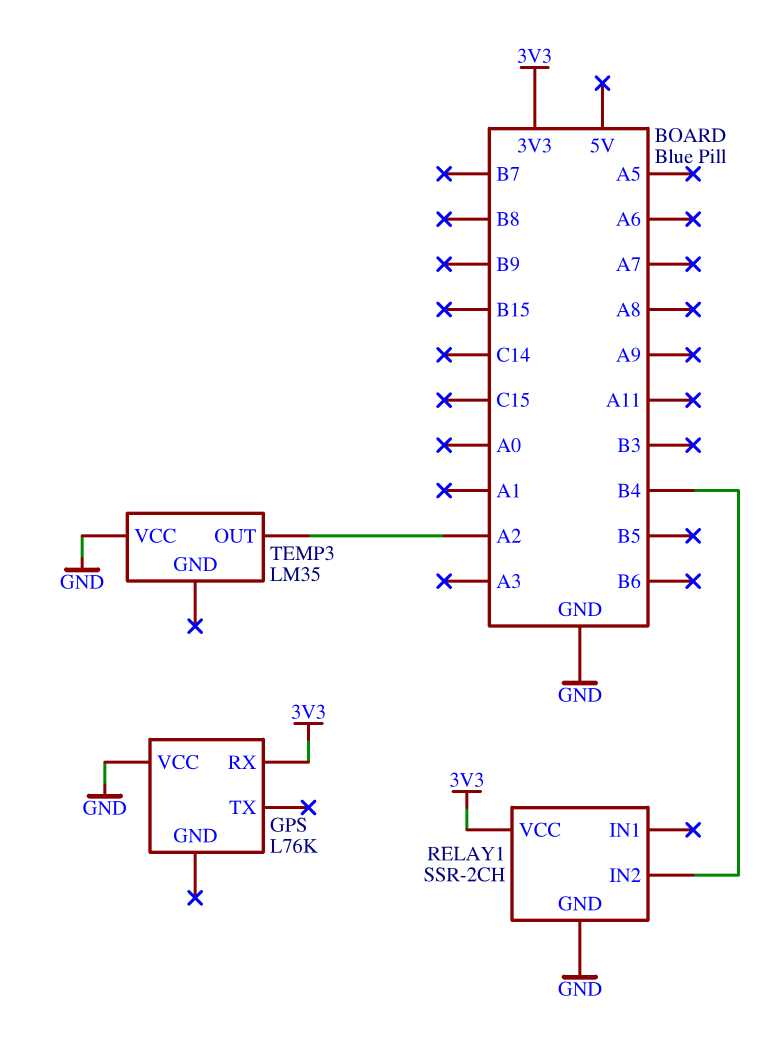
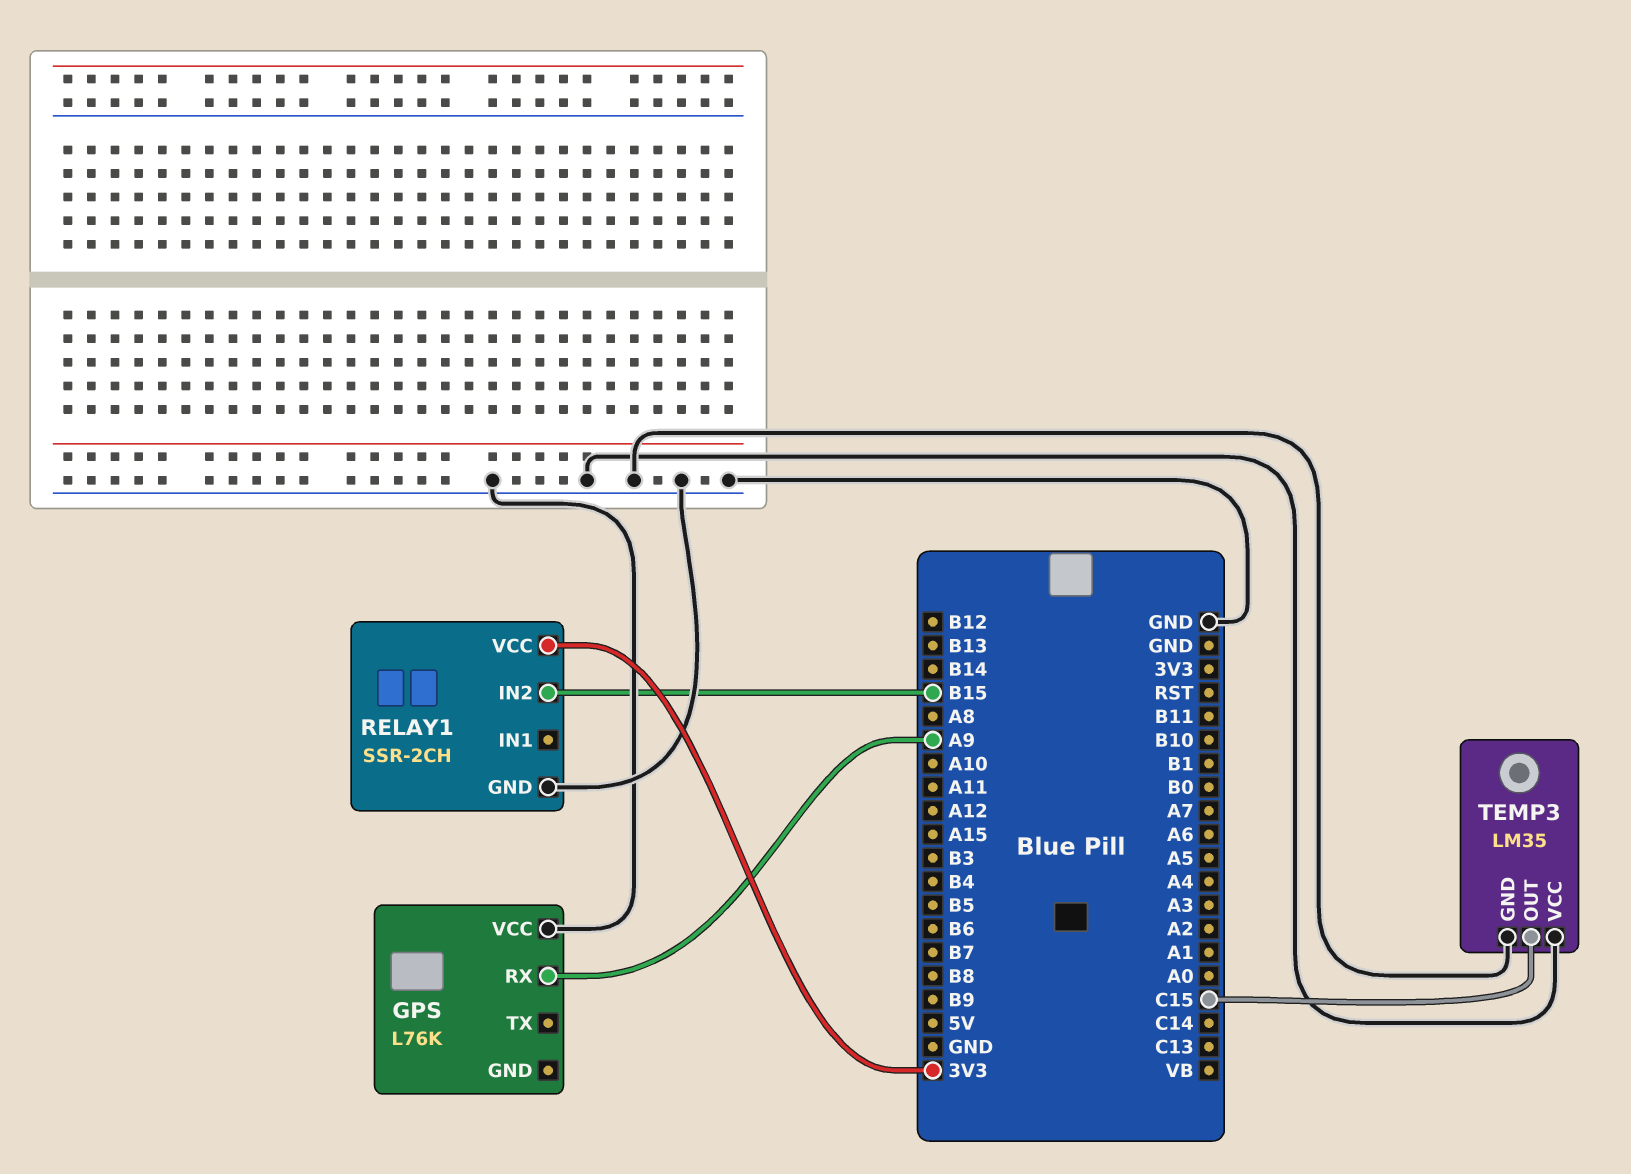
GPS pin RX: 3V3 -> A9
RELAY1 pin IN2: B4 -> B15
TEMP3 pin GND: none -> GND
TEMP3 pin OUT: A2 -> C15

